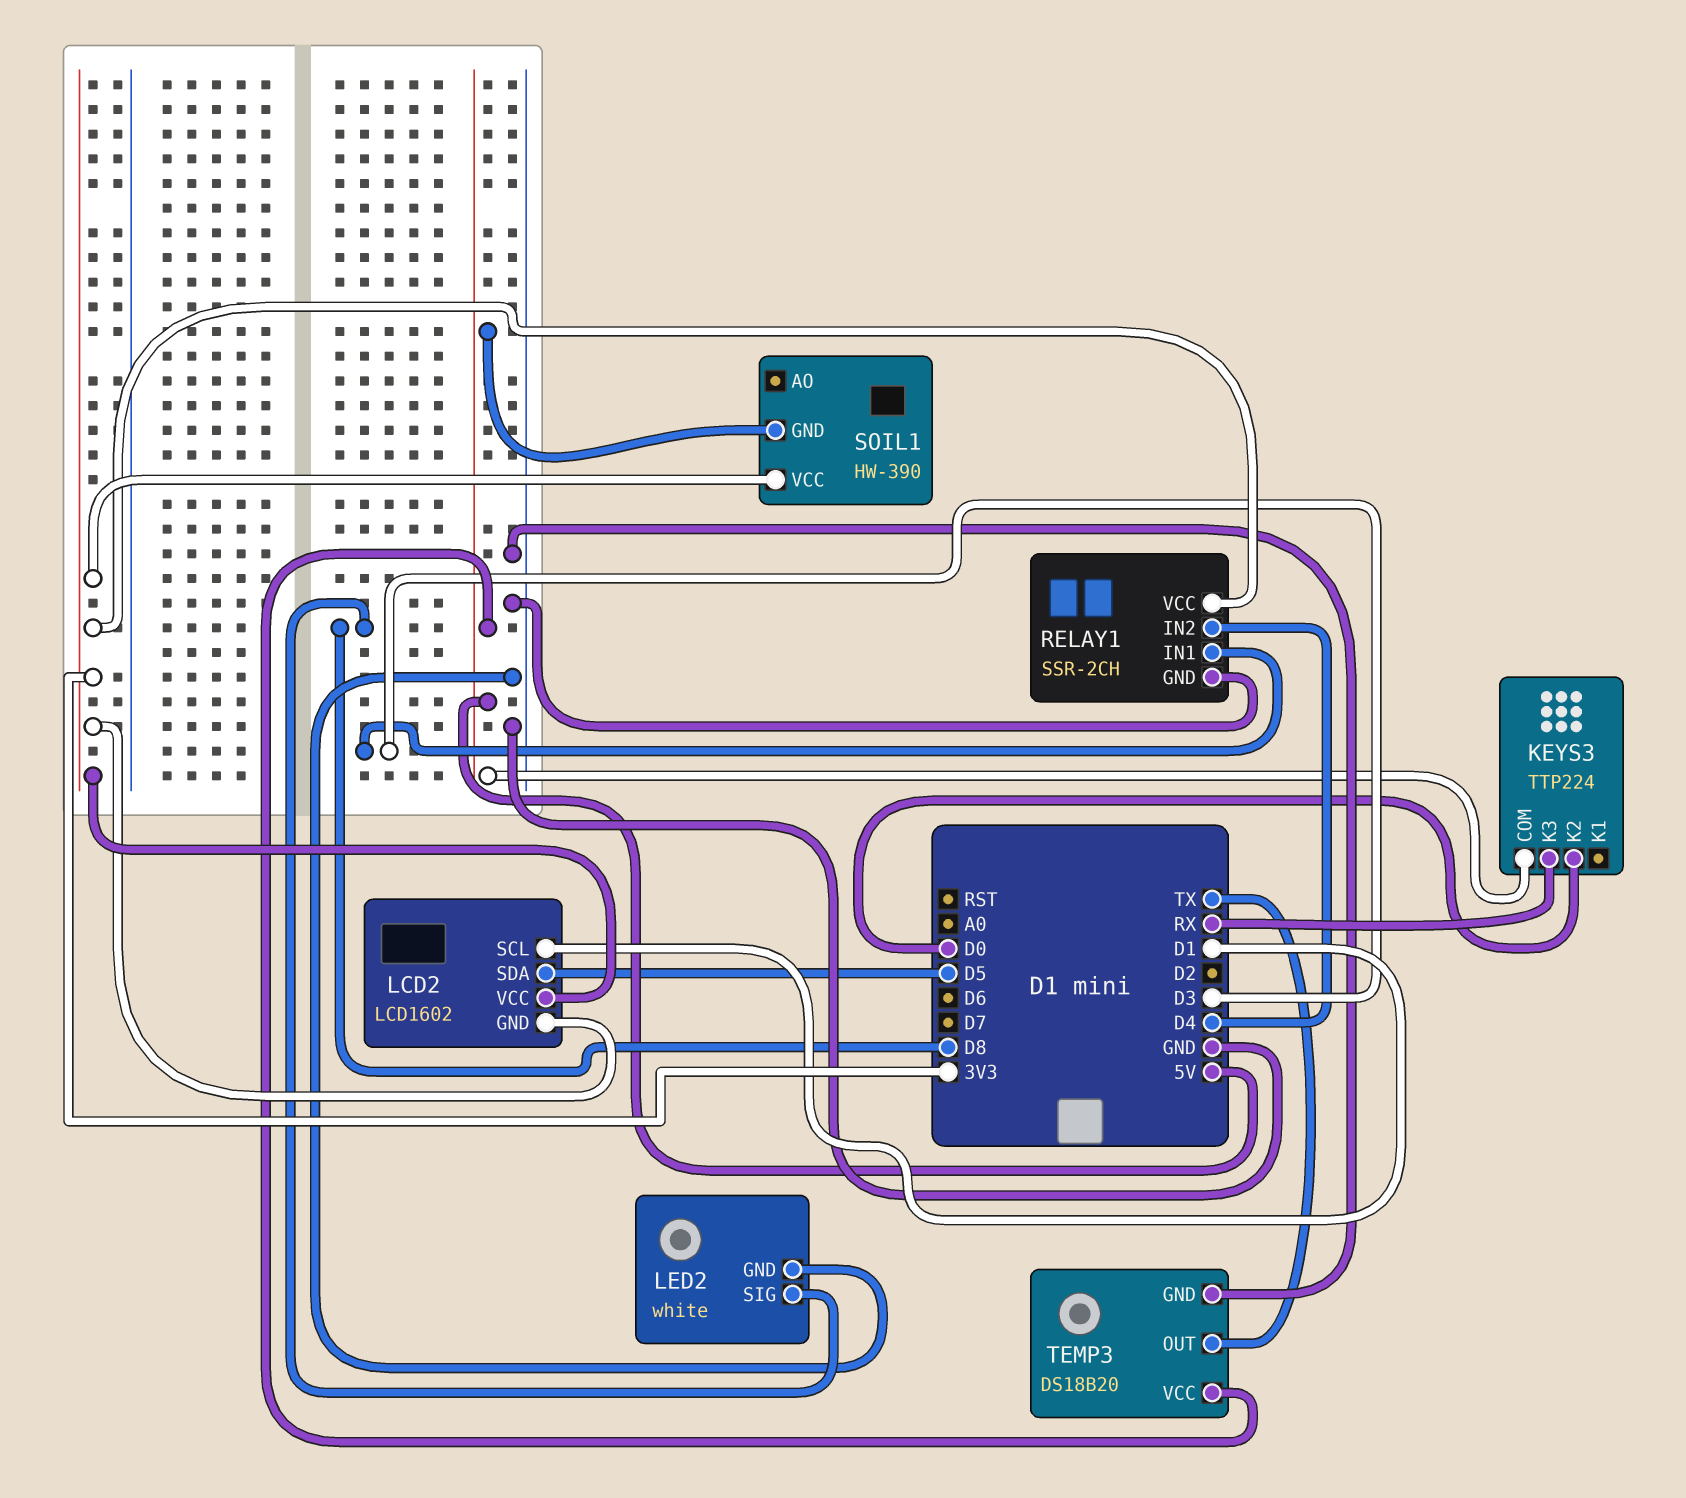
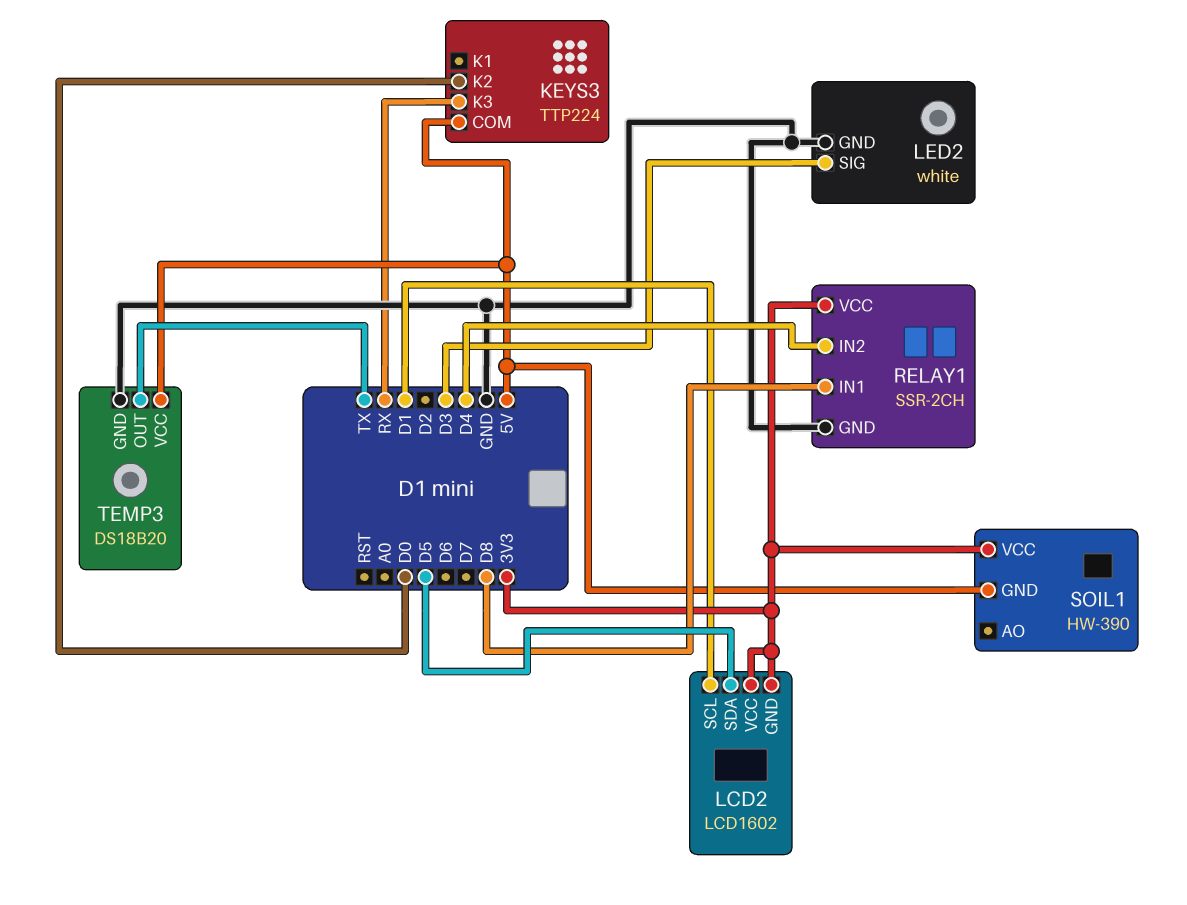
LED2 pin SIG: D8 -> D3
RELAY1 pin IN1: D3 -> D8

